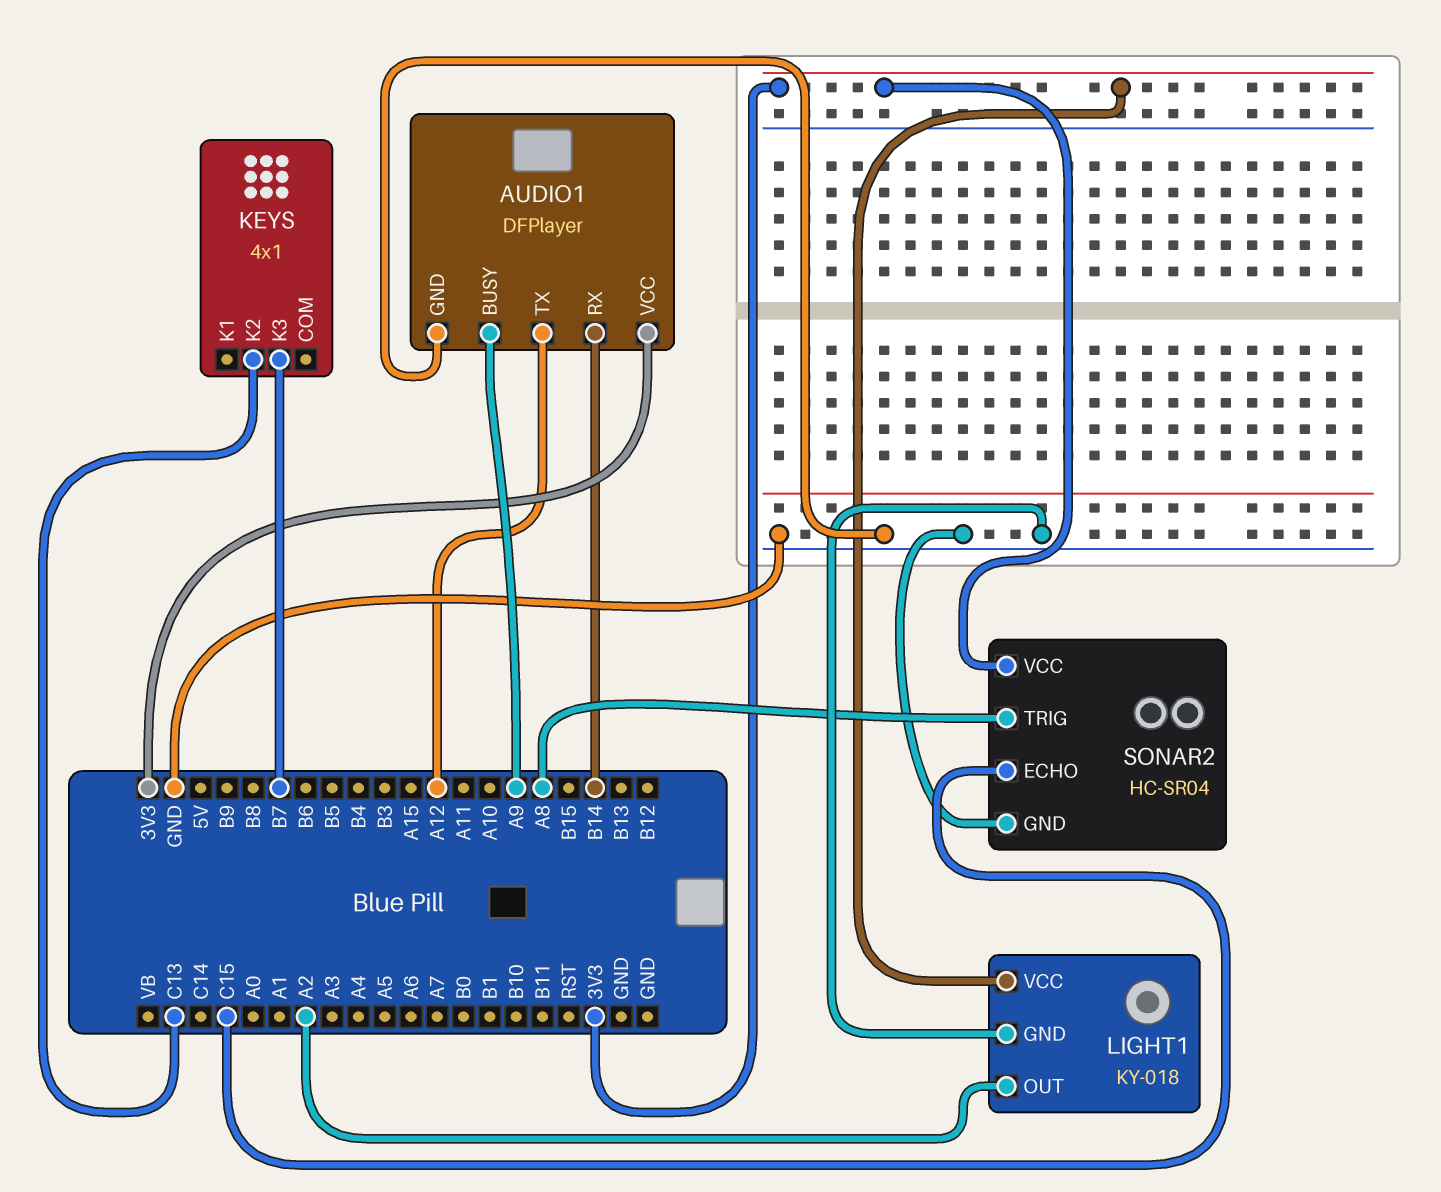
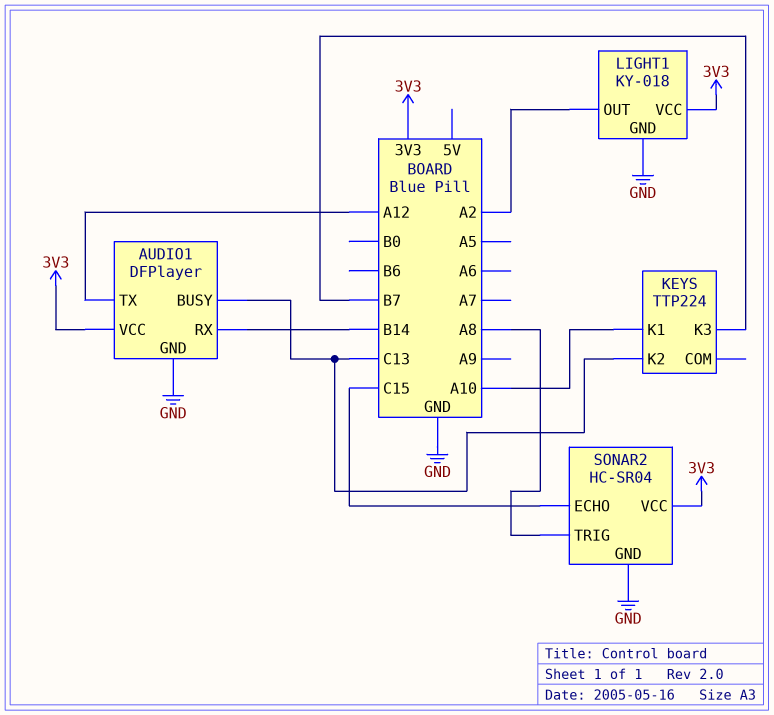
AUDIO1 pin BUSY: A9 -> C13
KEYS: 4x1 -> TTP224
KEYS pin K1: none -> A10

